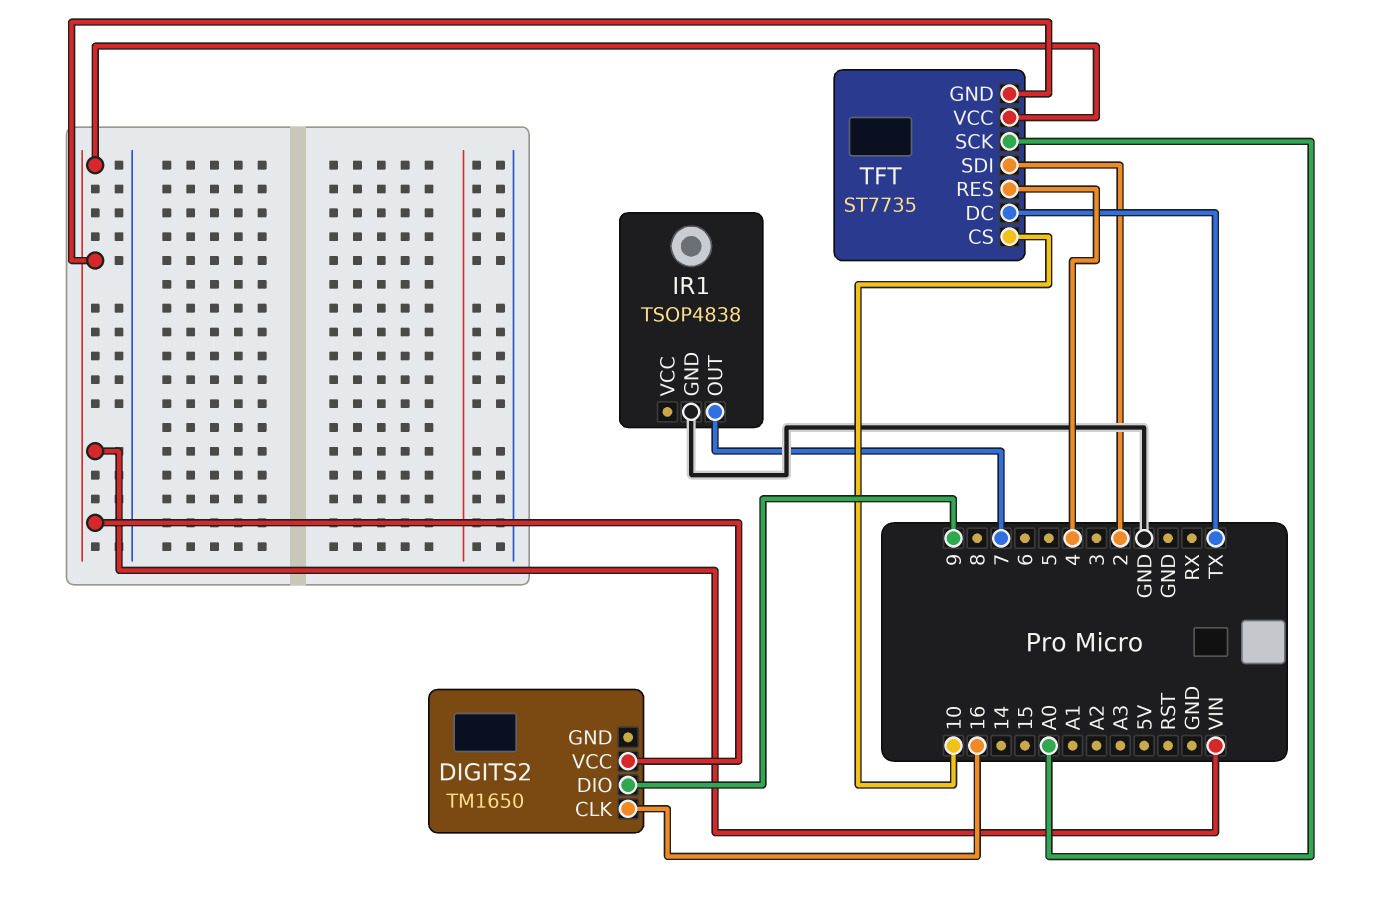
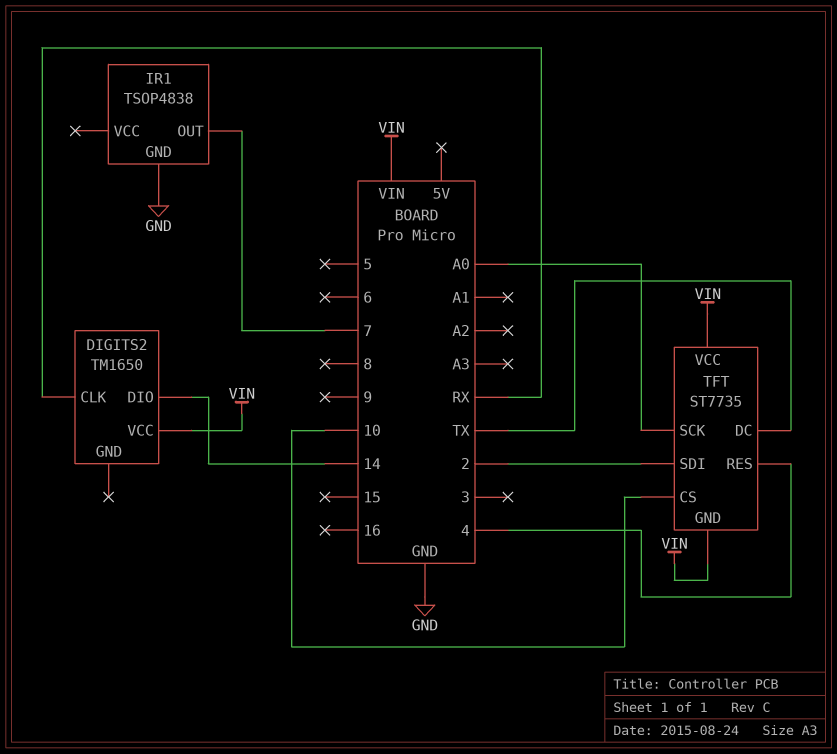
DIGITS2 pin CLK: 16 -> RX
DIGITS2 pin DIO: 9 -> 14

